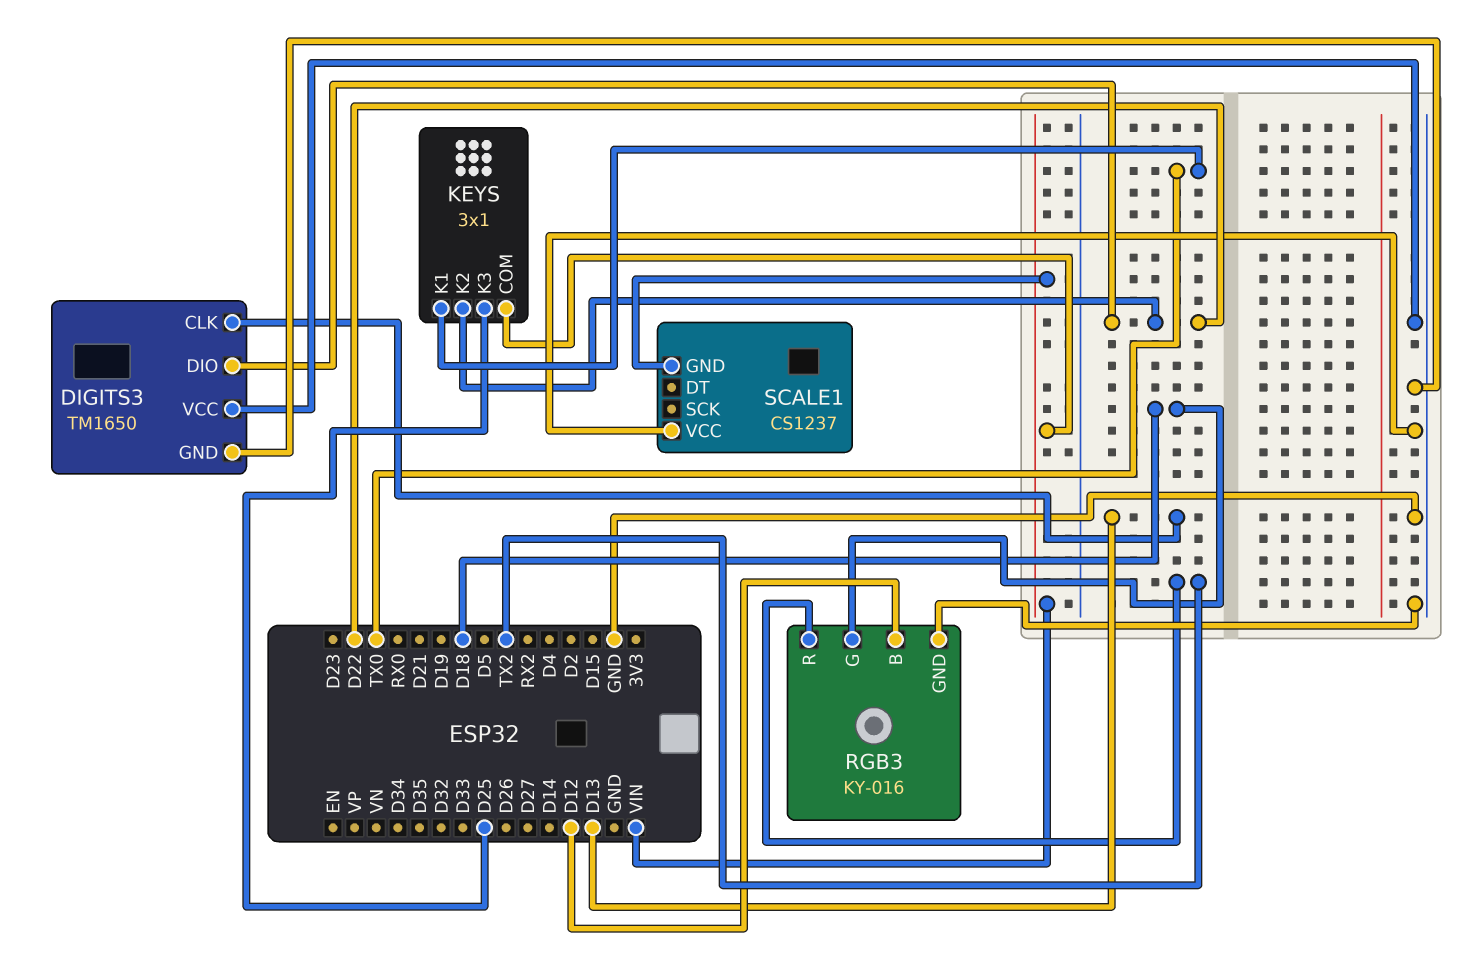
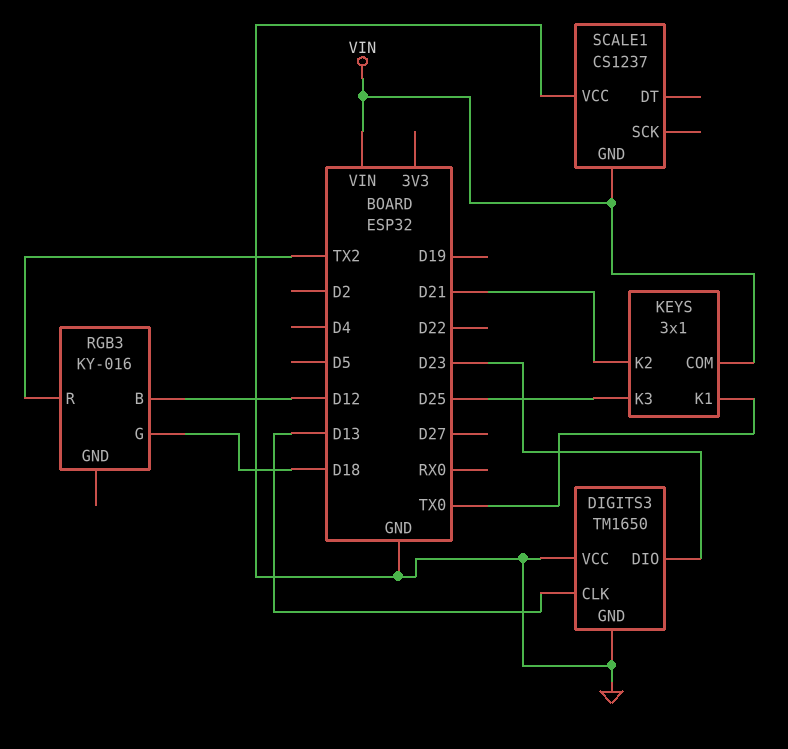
DIGITS3 pin DIO: D22 -> D23
KEYS pin K2: D22 -> D21
RGB3 pin GND: GND -> none

